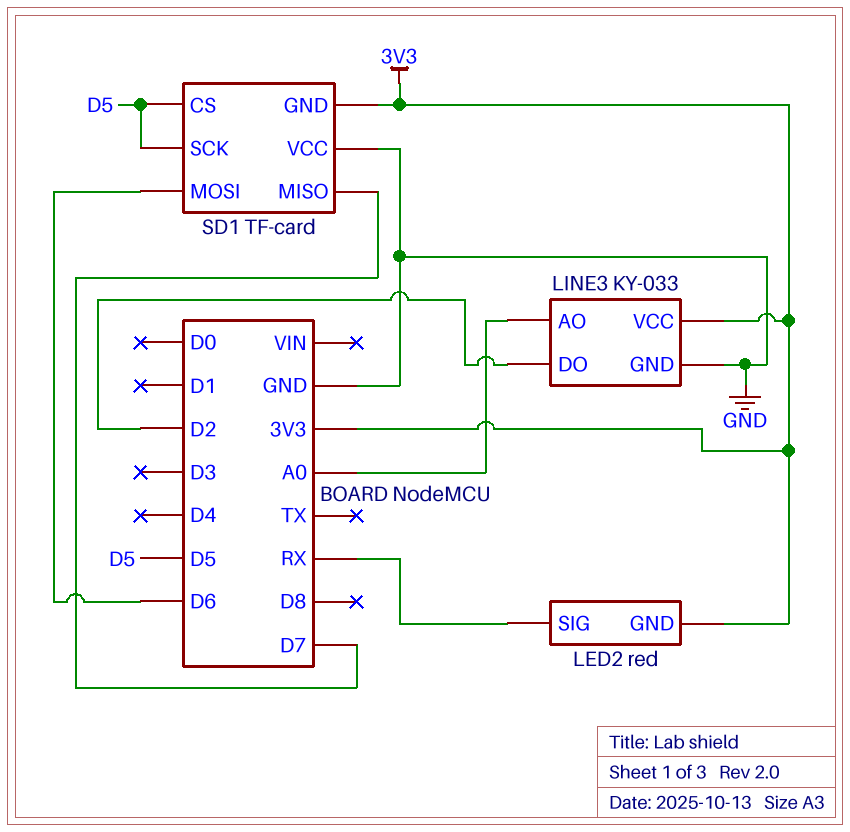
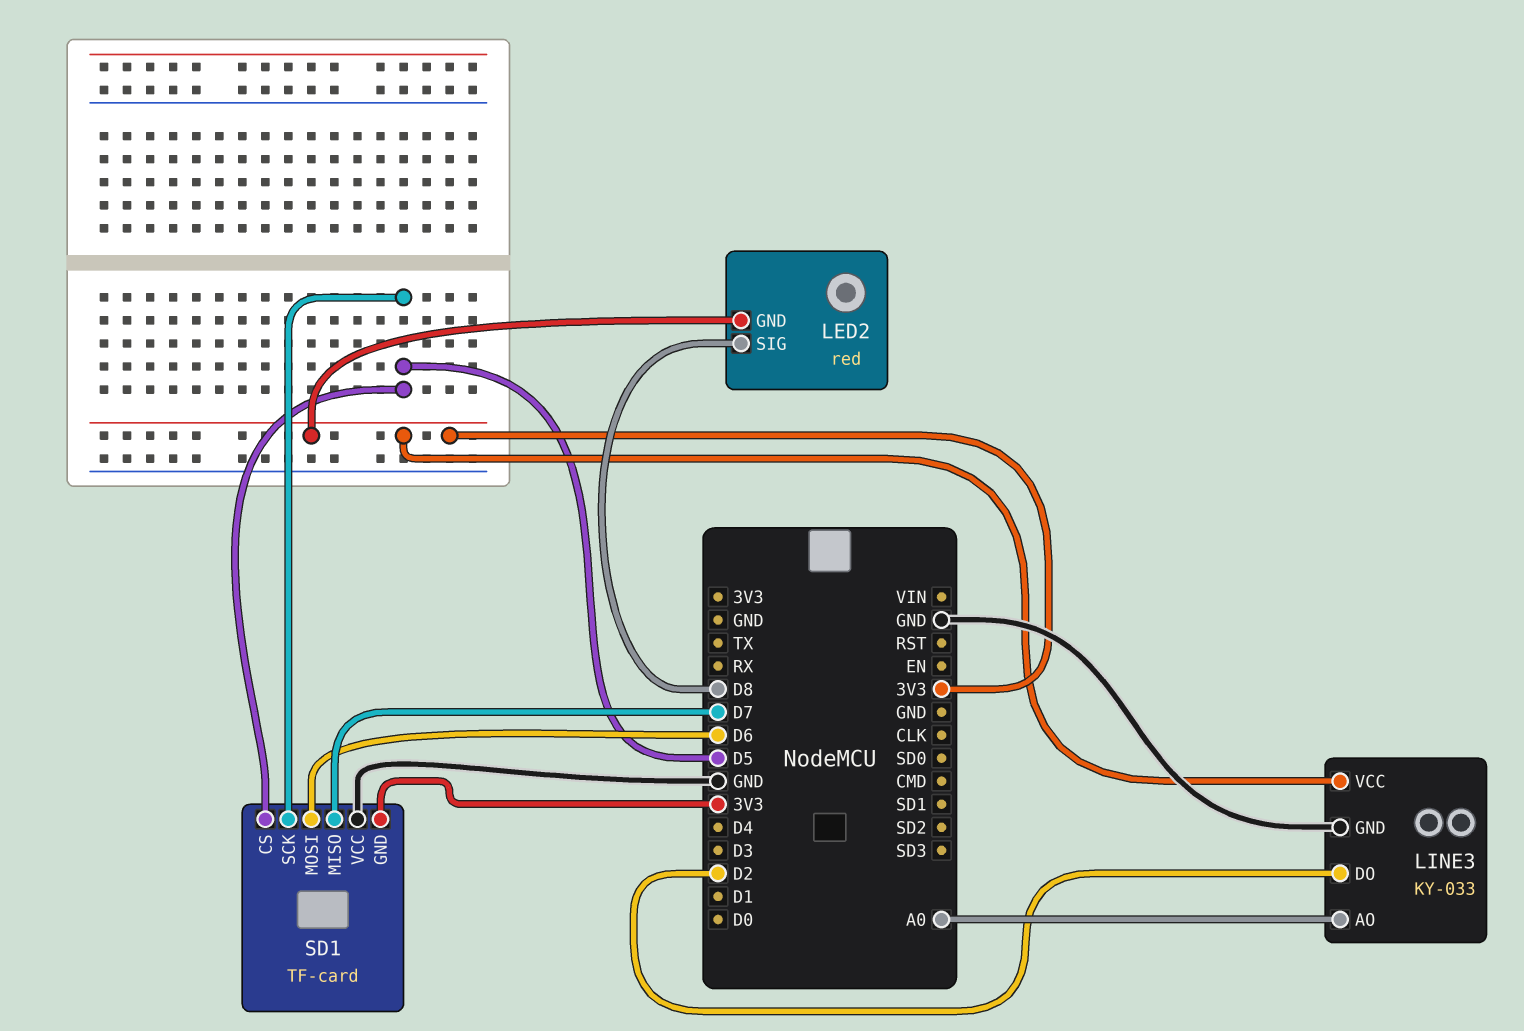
LED2 pin SIG: RX -> D8

